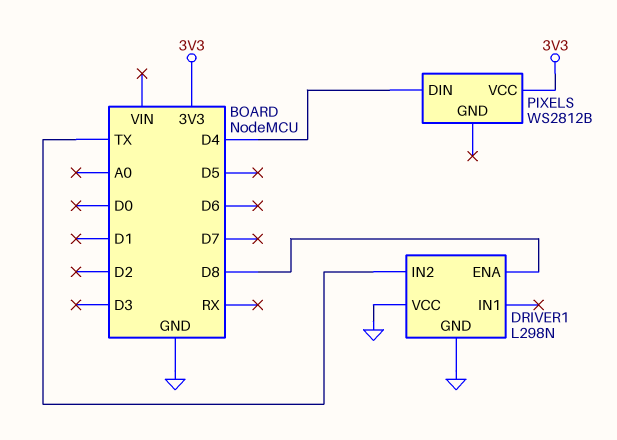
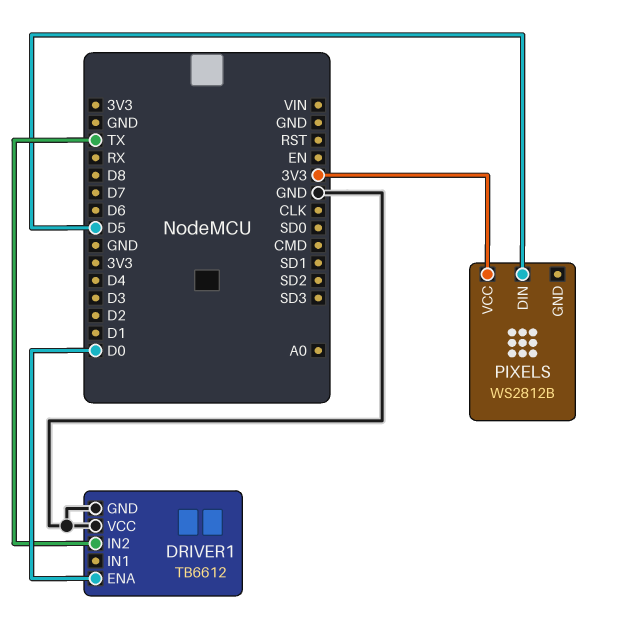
DRIVER1: L298N -> TB6612
DRIVER1 pin ENA: D8 -> D0
PIXELS pin DIN: D4 -> D5

